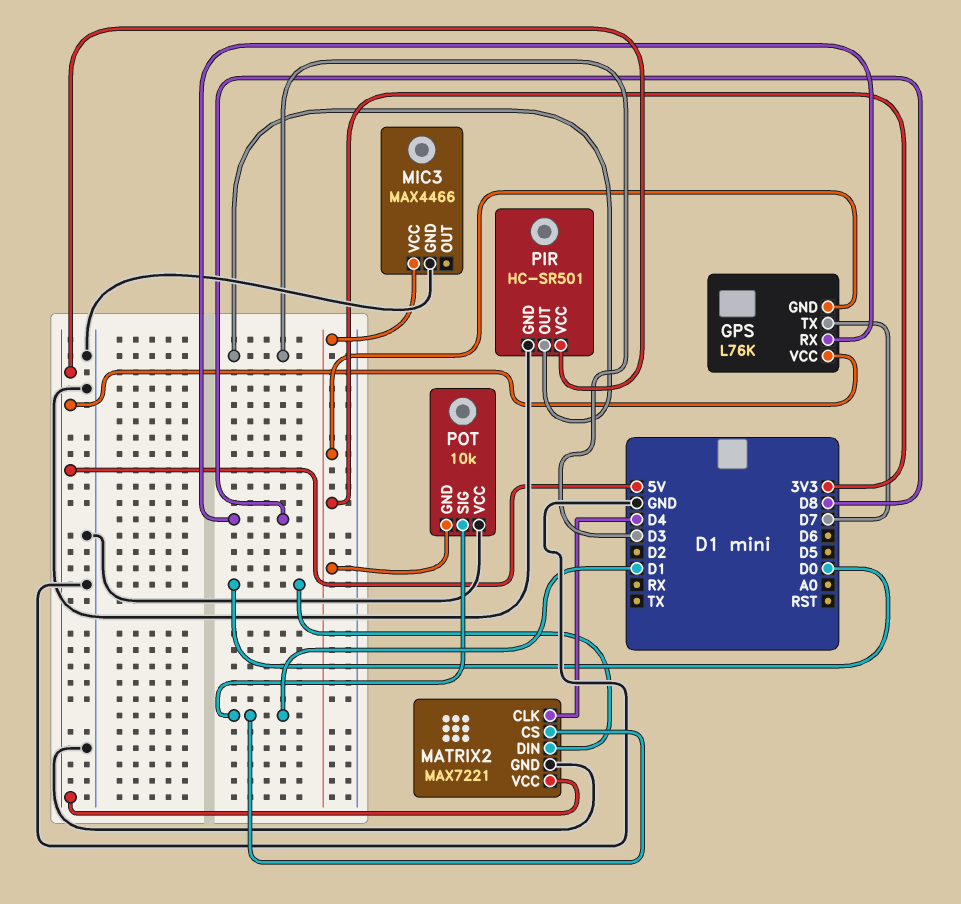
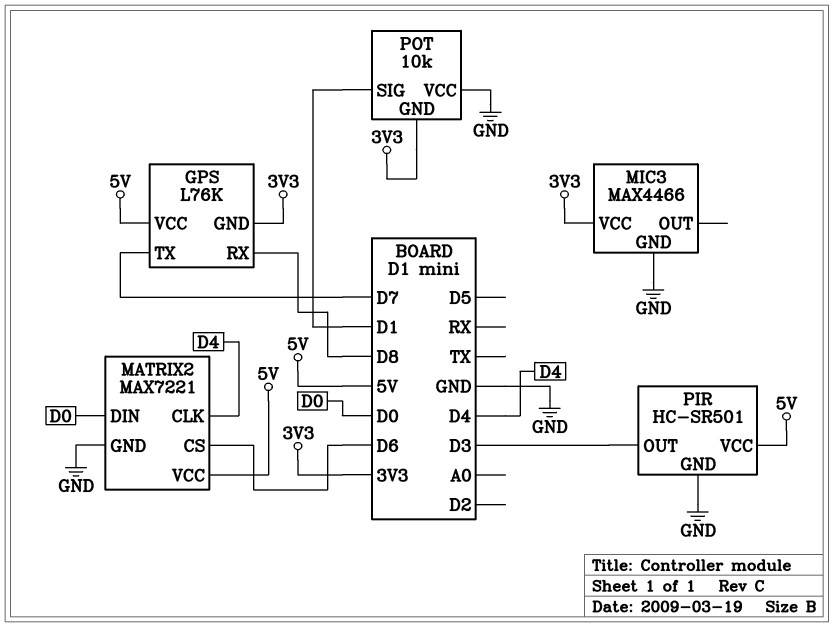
MATRIX2 pin CS: D1 -> D6

